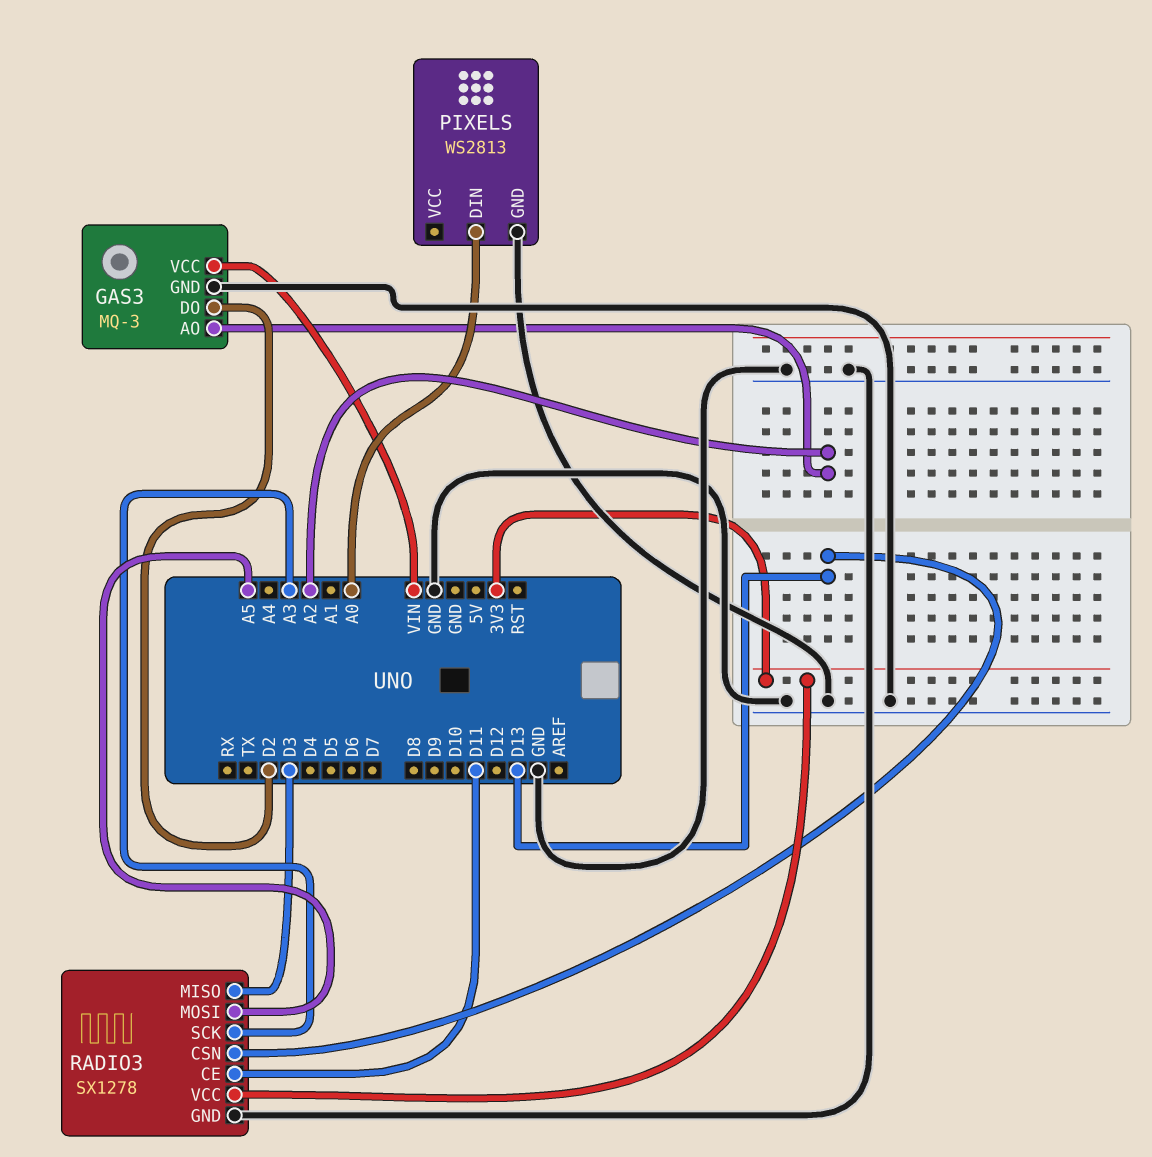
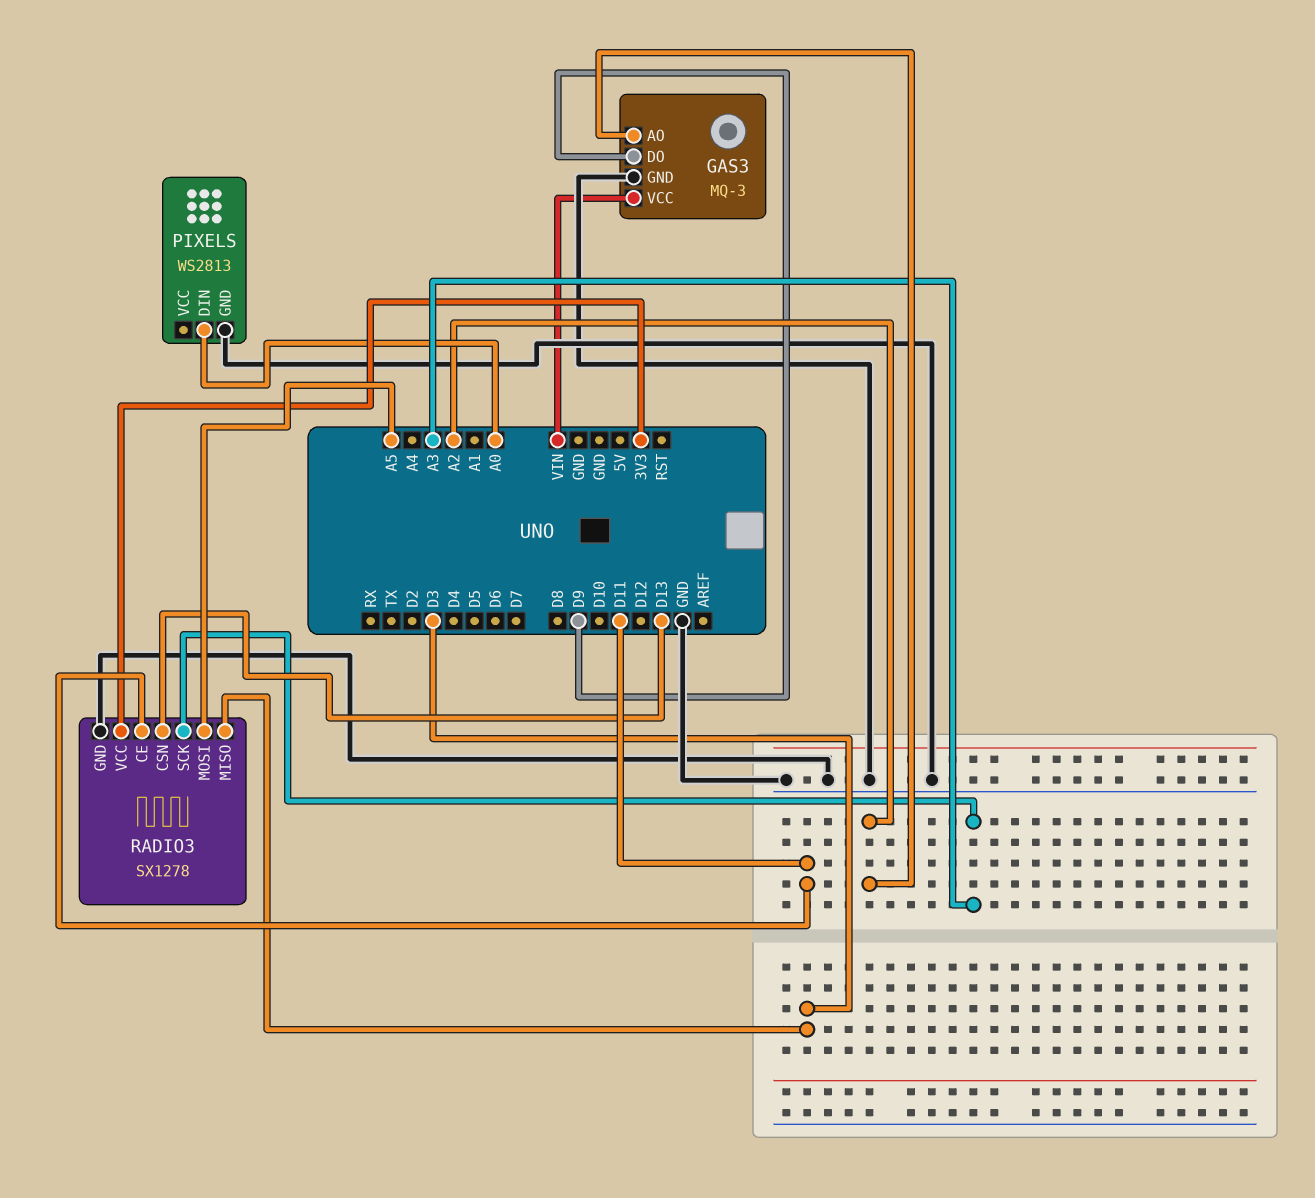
GAS3 pin DO: D2 -> D9

